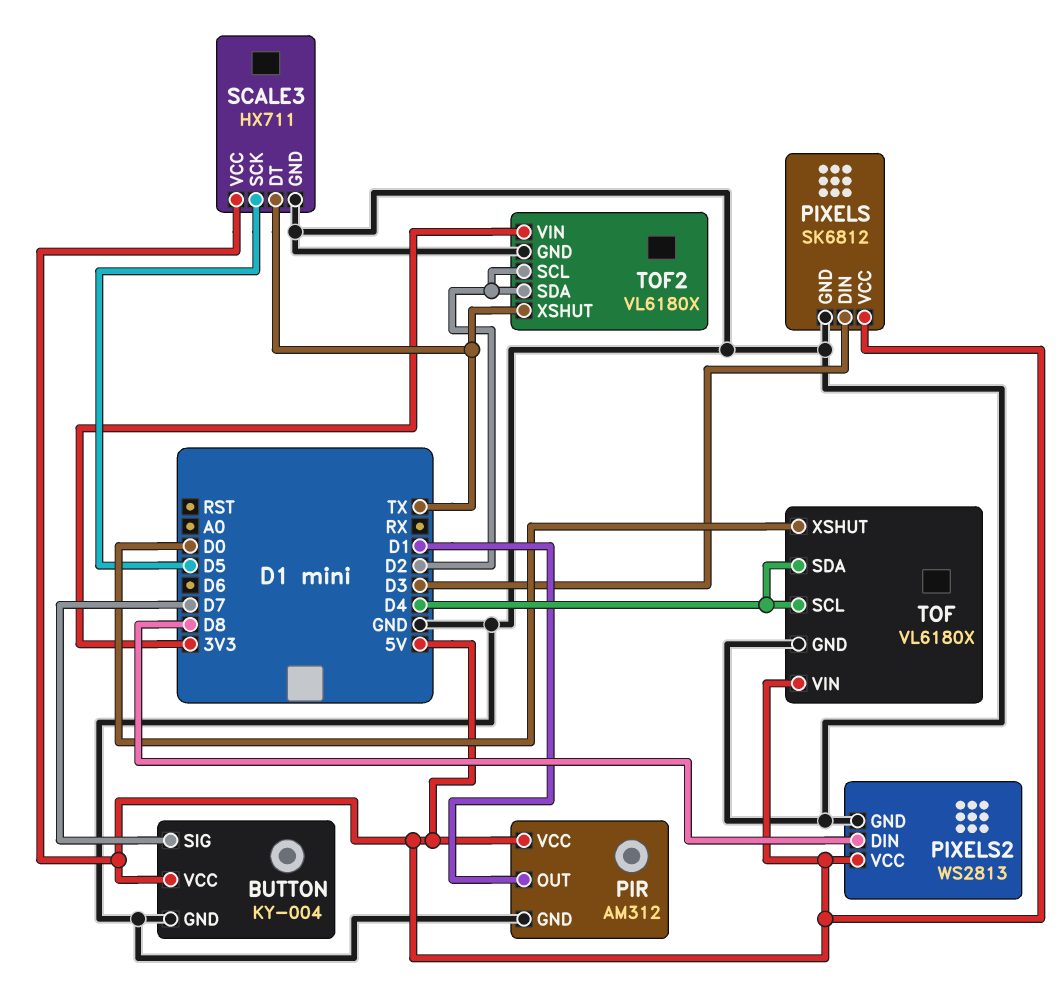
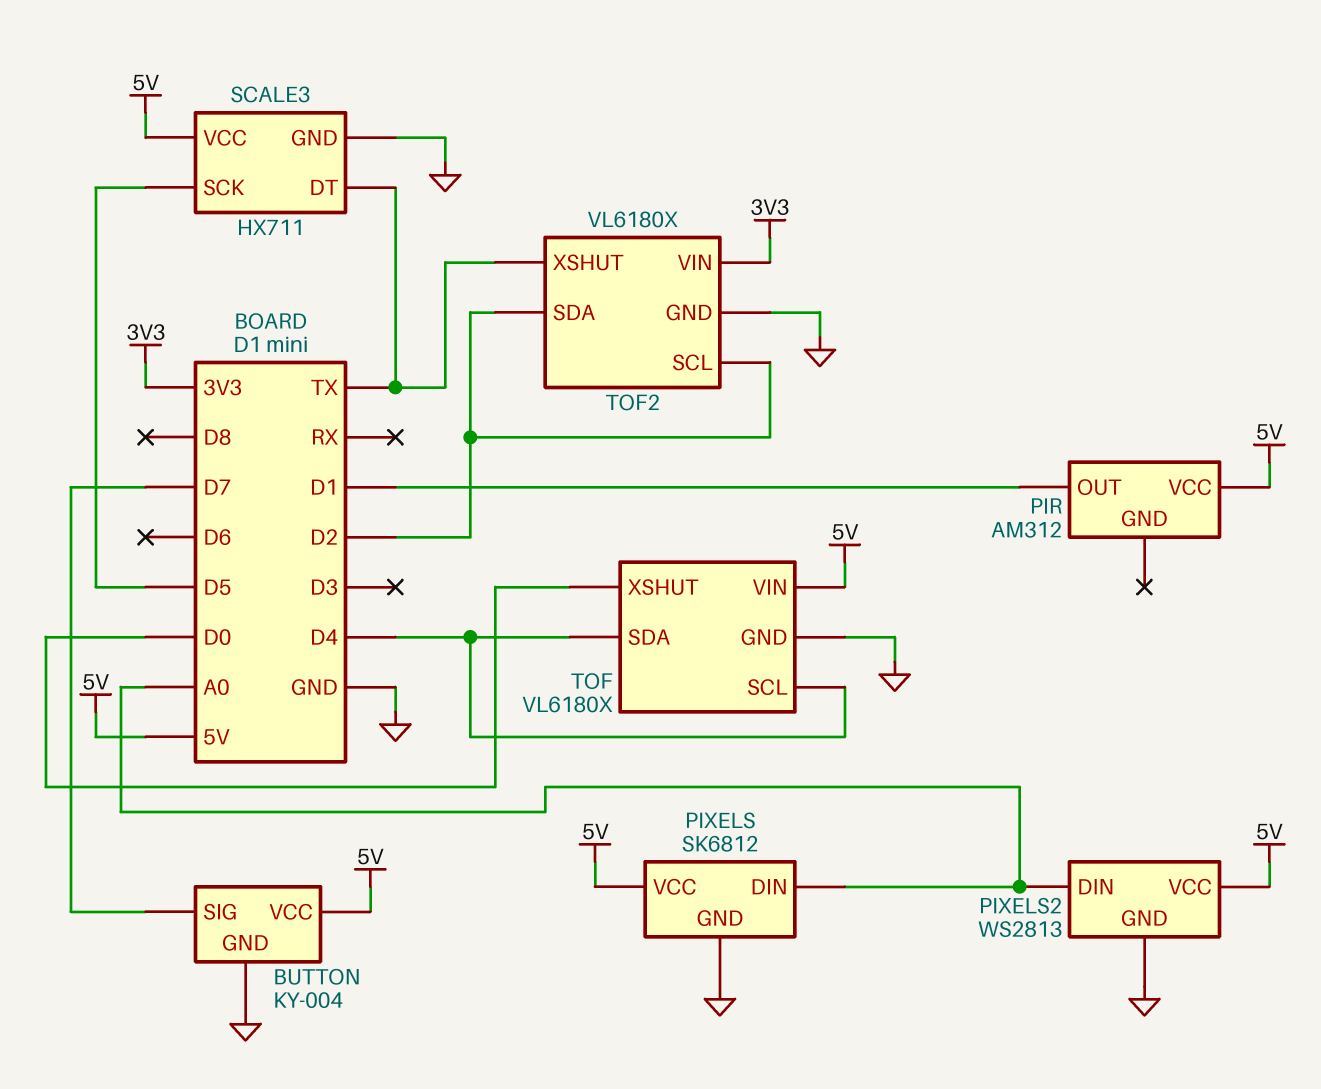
PIR pin GND: GND -> none
PIXELS pin DIN: D3 -> A0
PIXELS2 pin DIN: D8 -> A0

